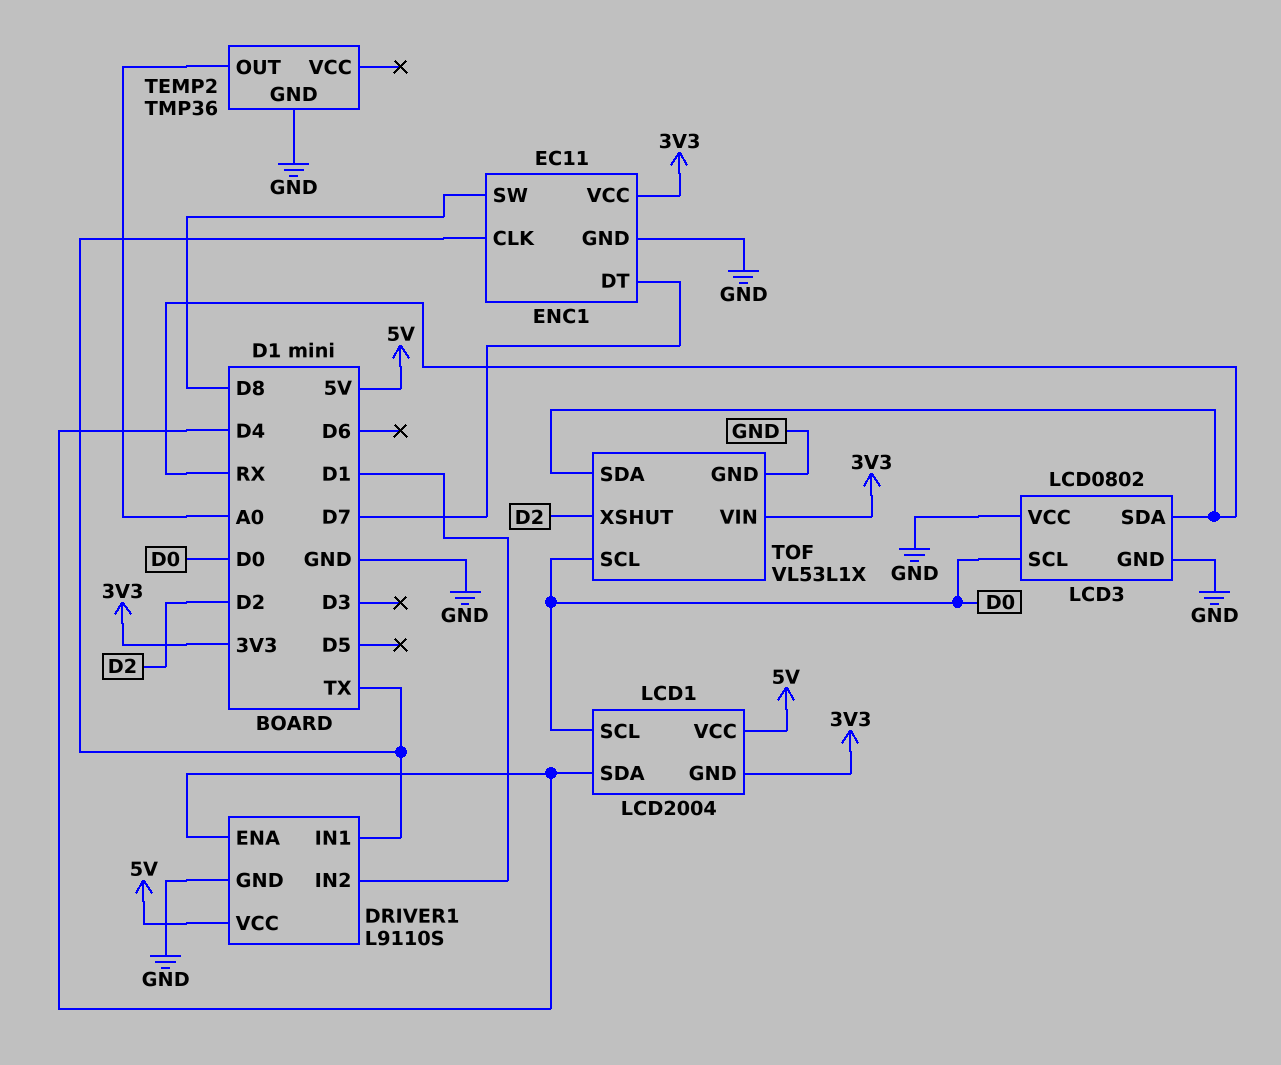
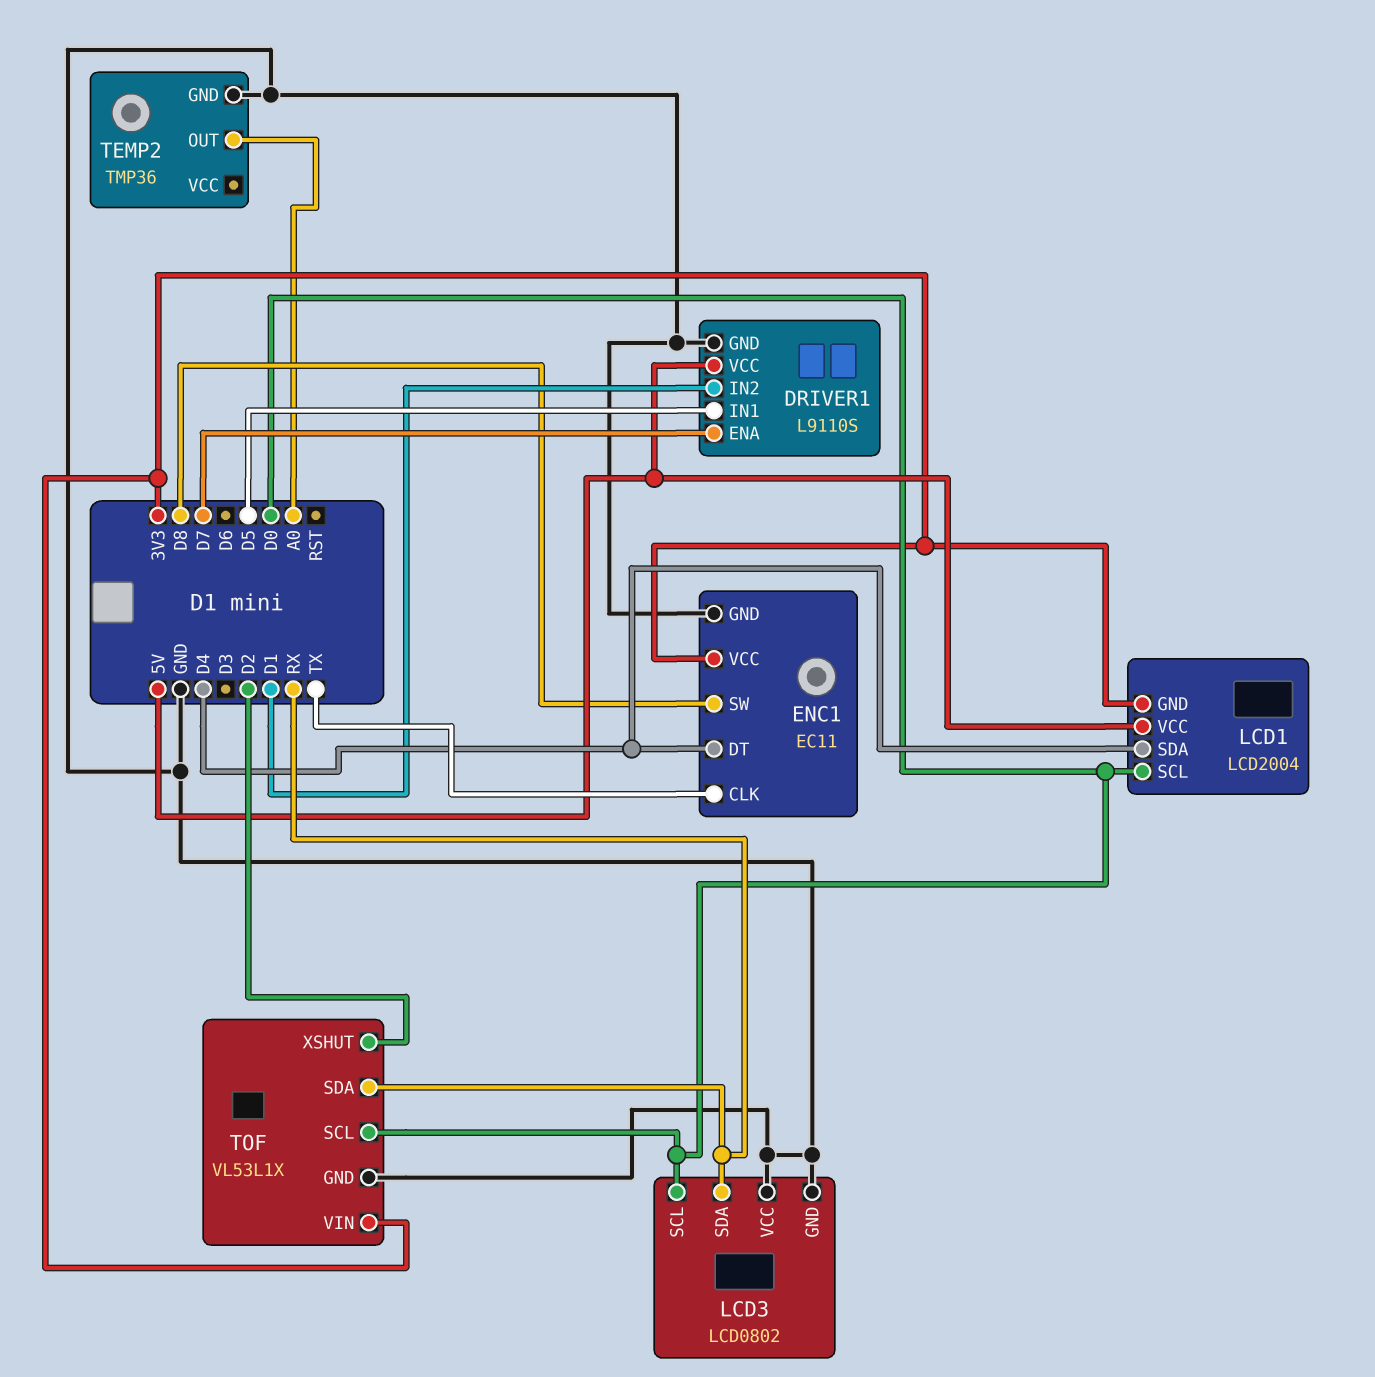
DRIVER1 pin ENA: D4 -> D7
DRIVER1 pin IN1: TX -> D5
ENC1 pin DT: D7 -> D4

